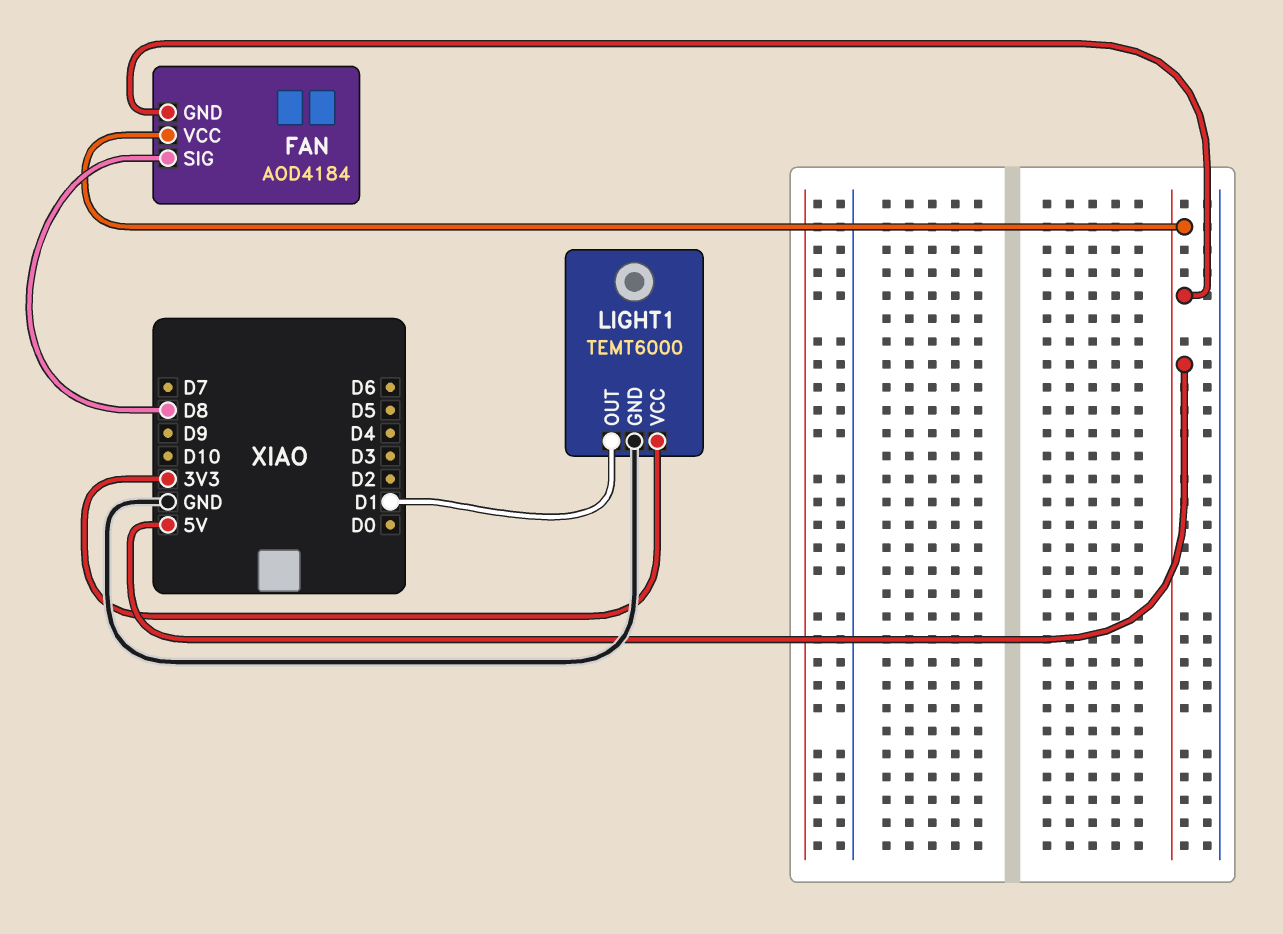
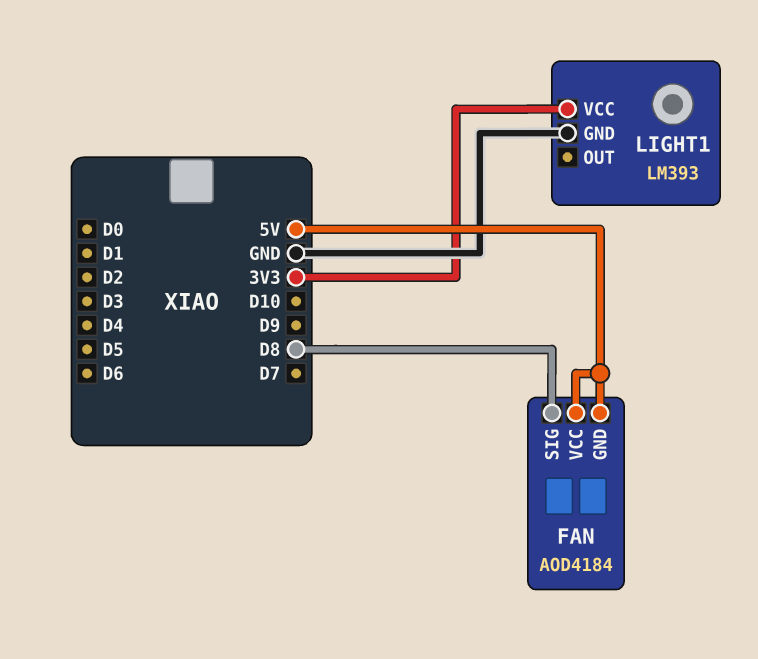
LIGHT1: TEMT6000 -> LM393
LIGHT1 pin OUT: D1 -> none

